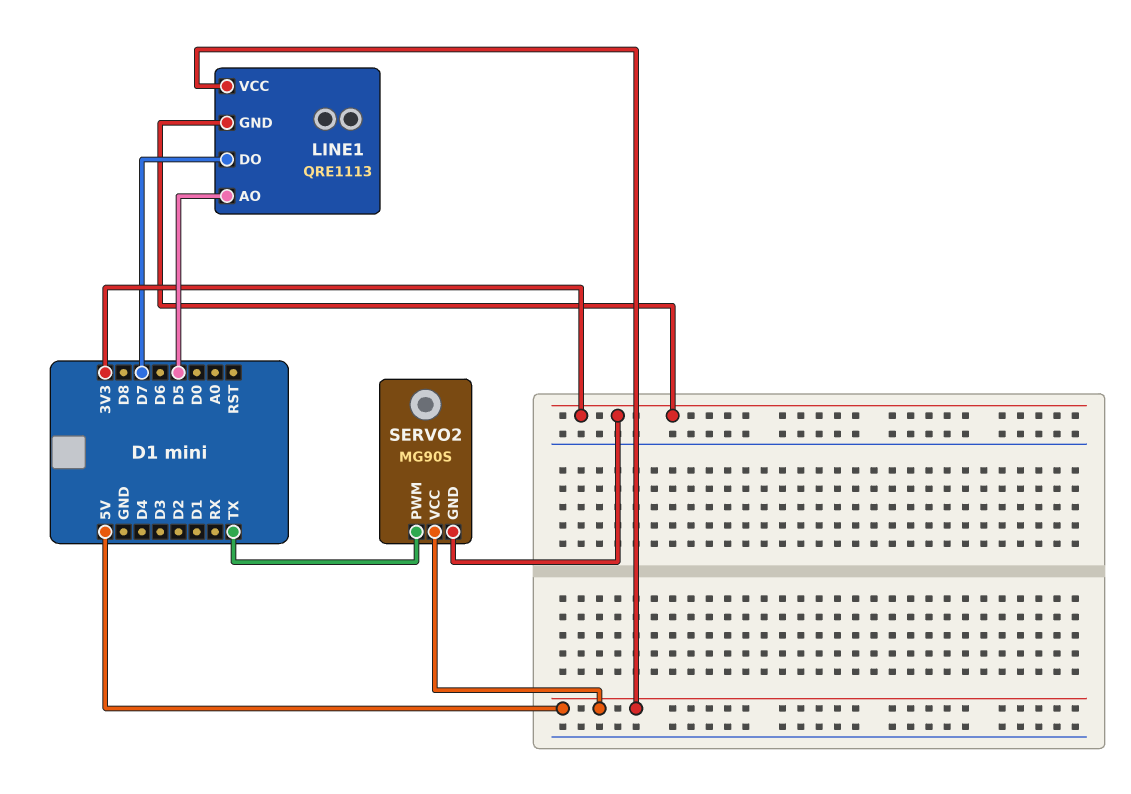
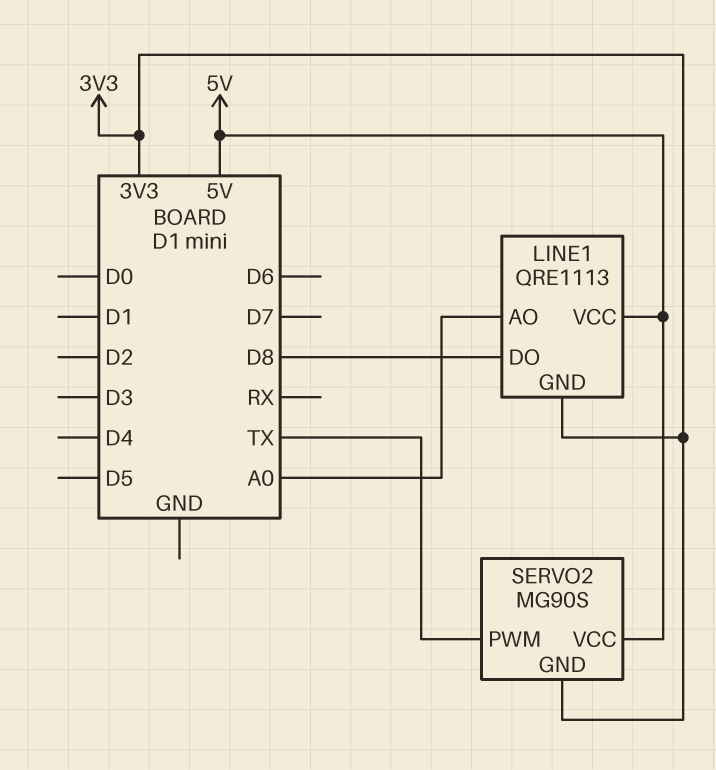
LINE1 pin AO: D5 -> A0
LINE1 pin DO: D7 -> D8

